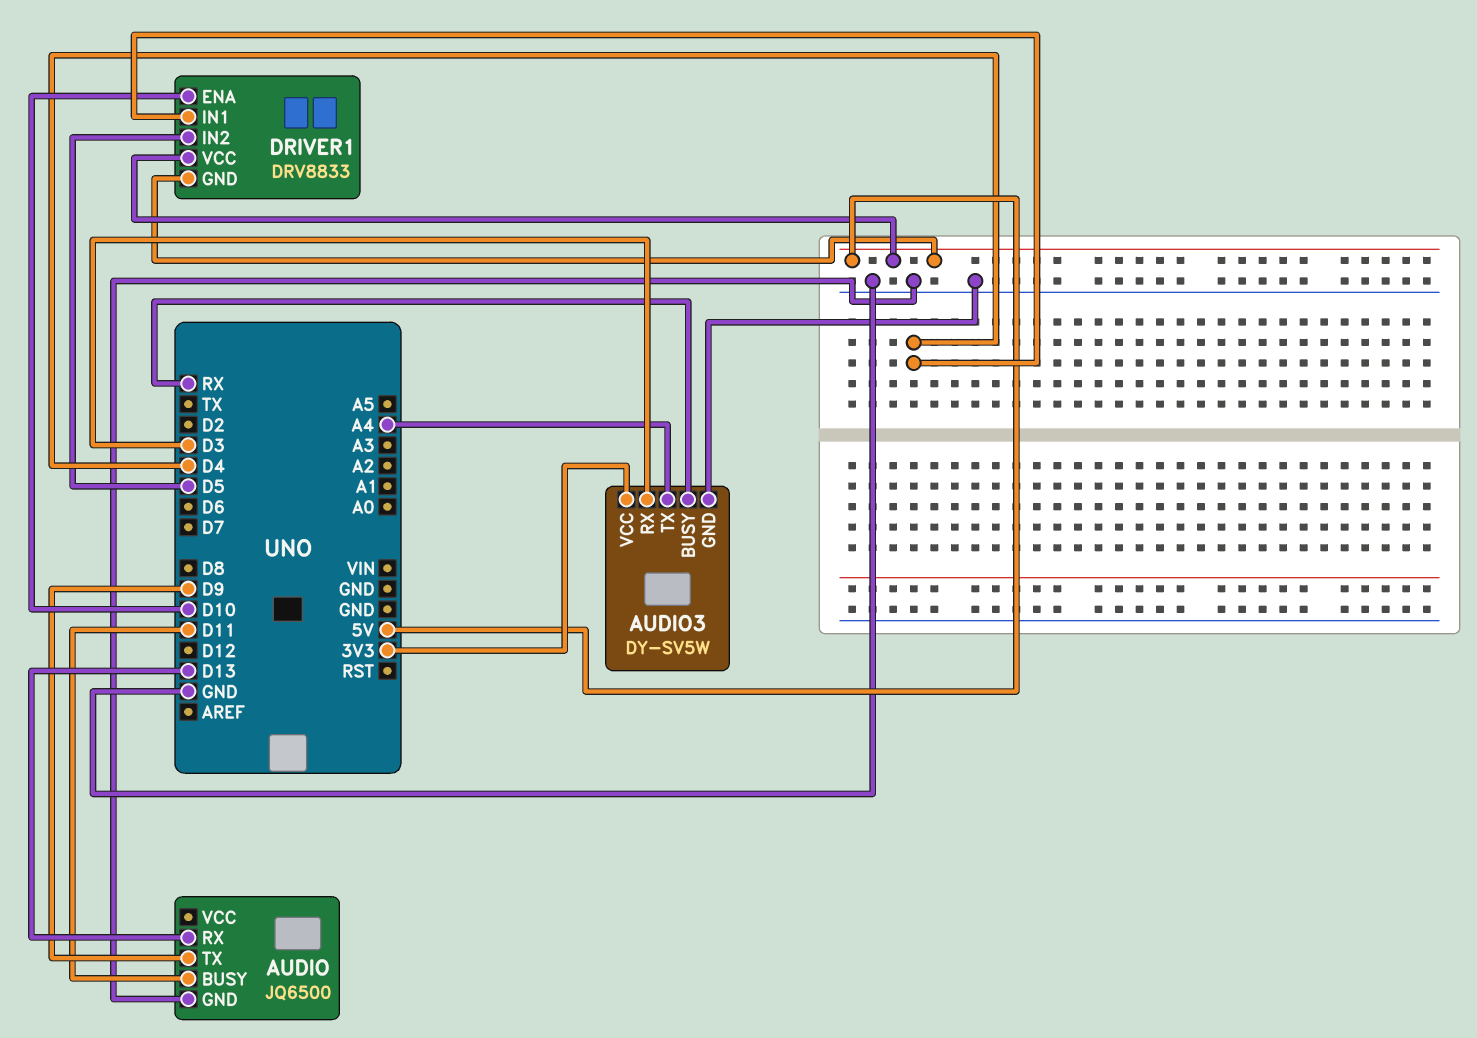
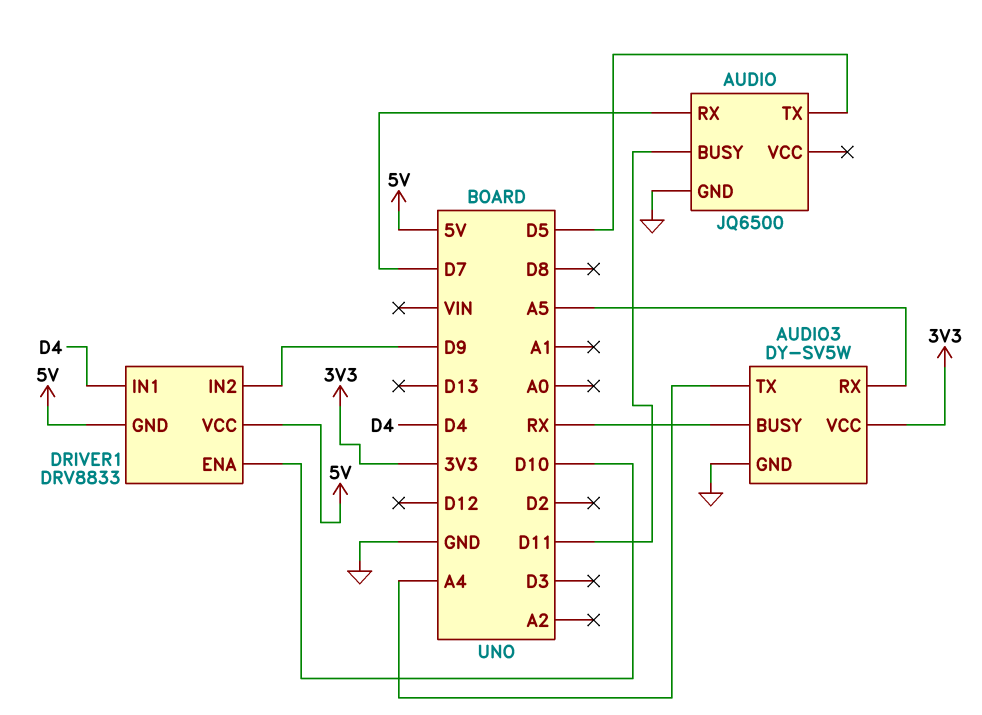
AUDIO pin RX: D13 -> D7
AUDIO pin TX: D9 -> D5
AUDIO3 pin RX: D3 -> A5
DRIVER1 pin IN2: D5 -> D9

